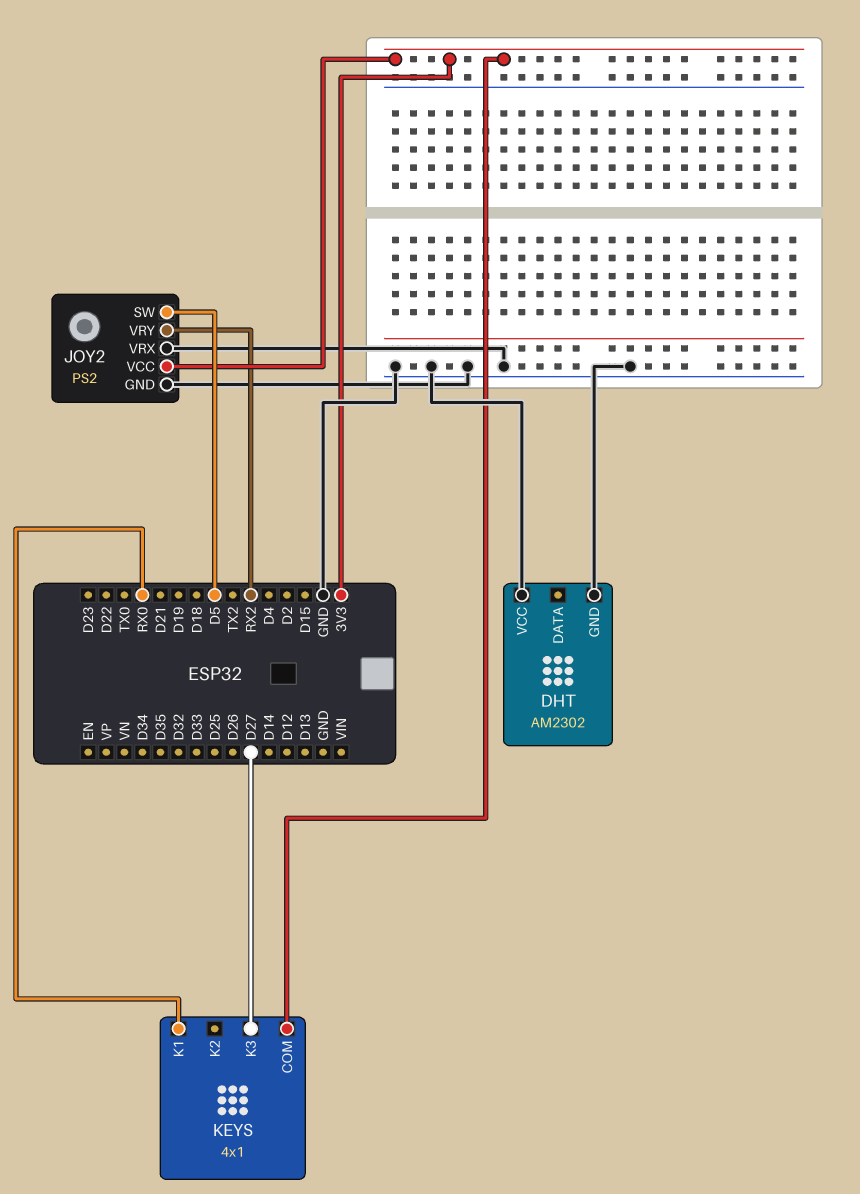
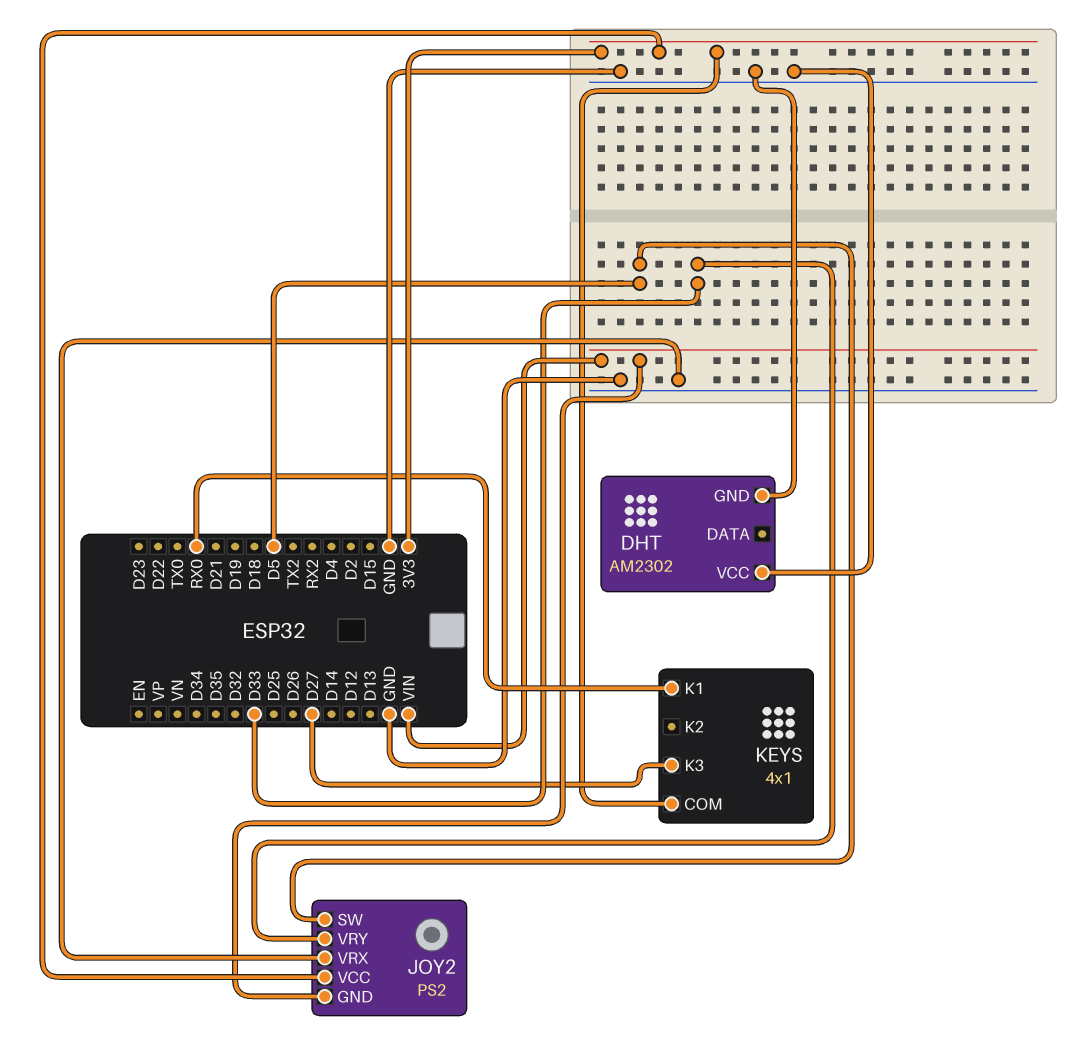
JOY2 pin GND: GND -> VIN
JOY2 pin VRY: RX2 -> D33

